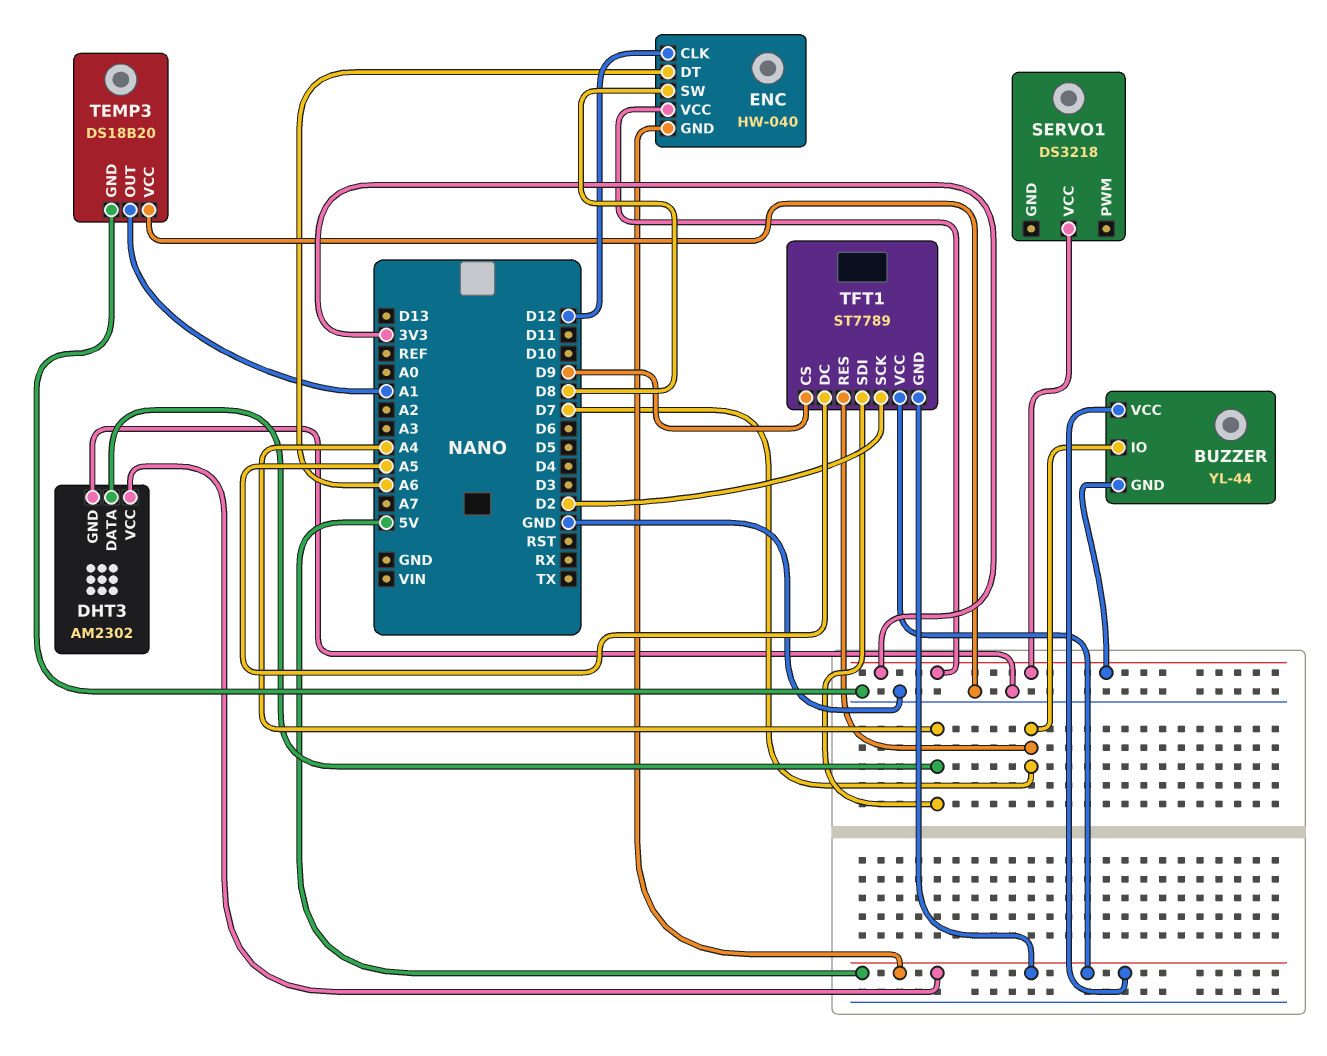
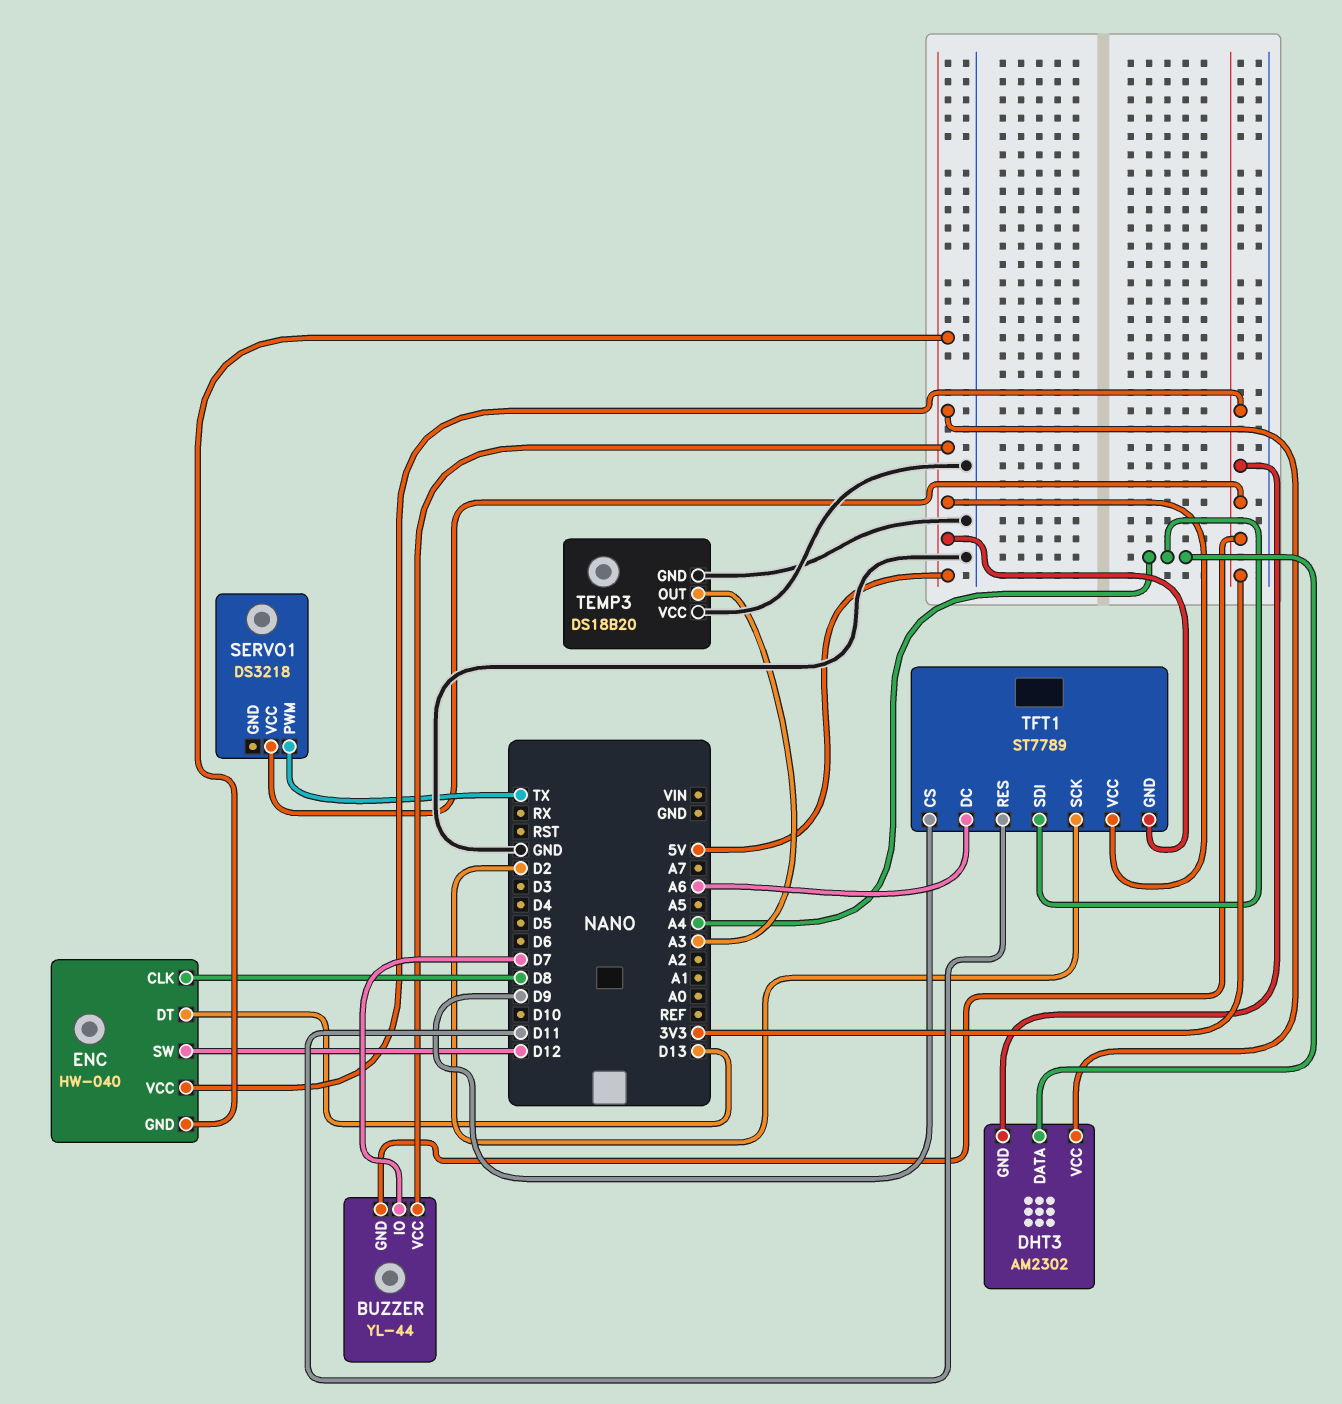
DHT3 pin GND: GND -> 3V3
ENC pin CLK: D12 -> D8
ENC pin DT: A6 -> D13
ENC pin SW: D8 -> D12
SERVO1 pin PWM: none -> TX
TEMP3 pin OUT: A1 -> A3
TFT1 pin DC: A5 -> A6
TFT1 pin RES: D7 -> D11

